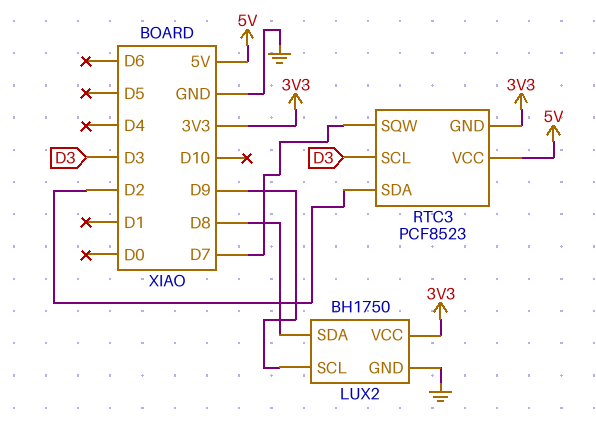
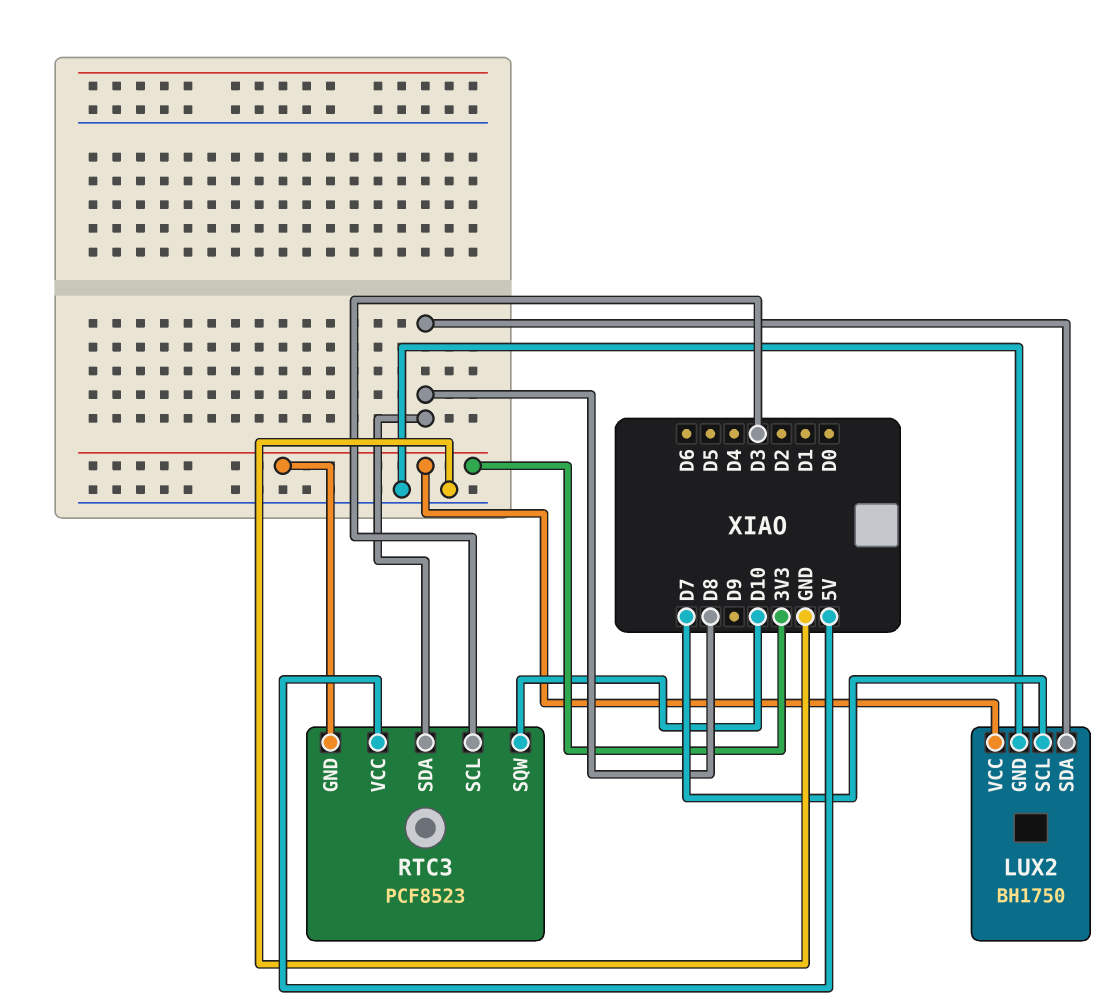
LUX2 pin SCL: D9 -> D7
RTC3 pin SDA: D2 -> D8
RTC3 pin SQW: D7 -> D10

